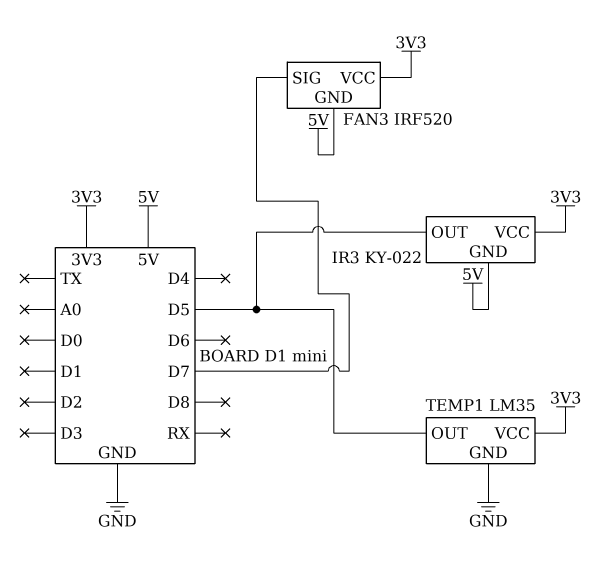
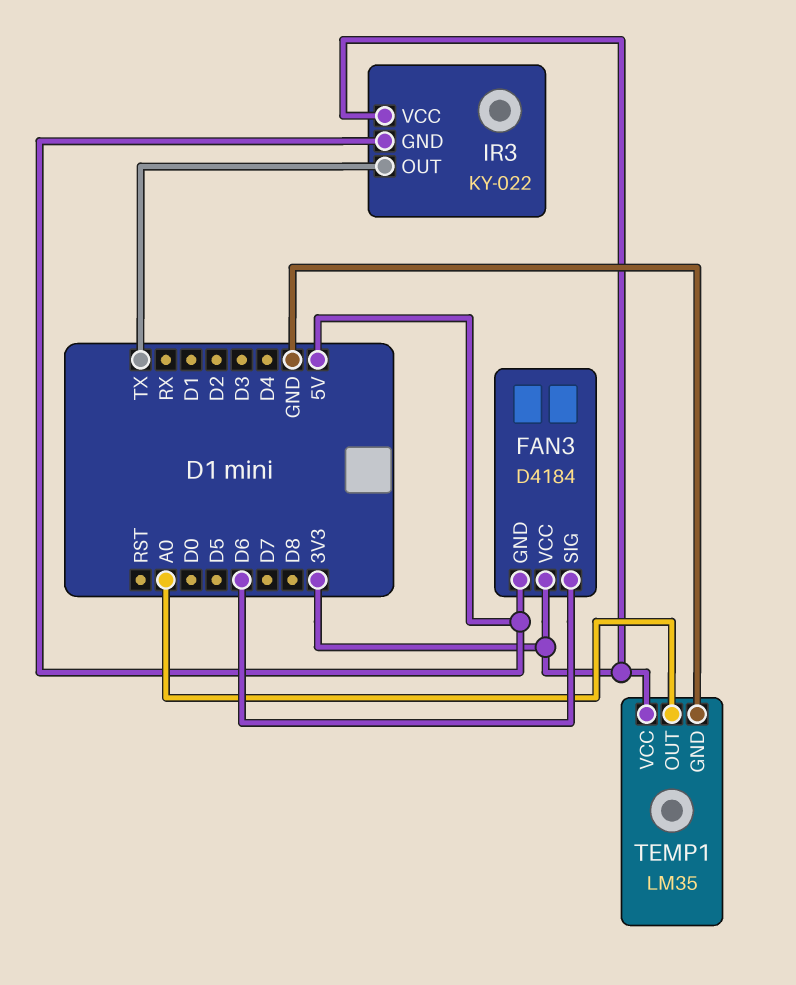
FAN3: IRF520 -> D4184
FAN3 pin SIG: D7 -> D6
IR3 pin OUT: D5 -> TX
TEMP1 pin OUT: D5 -> A0

